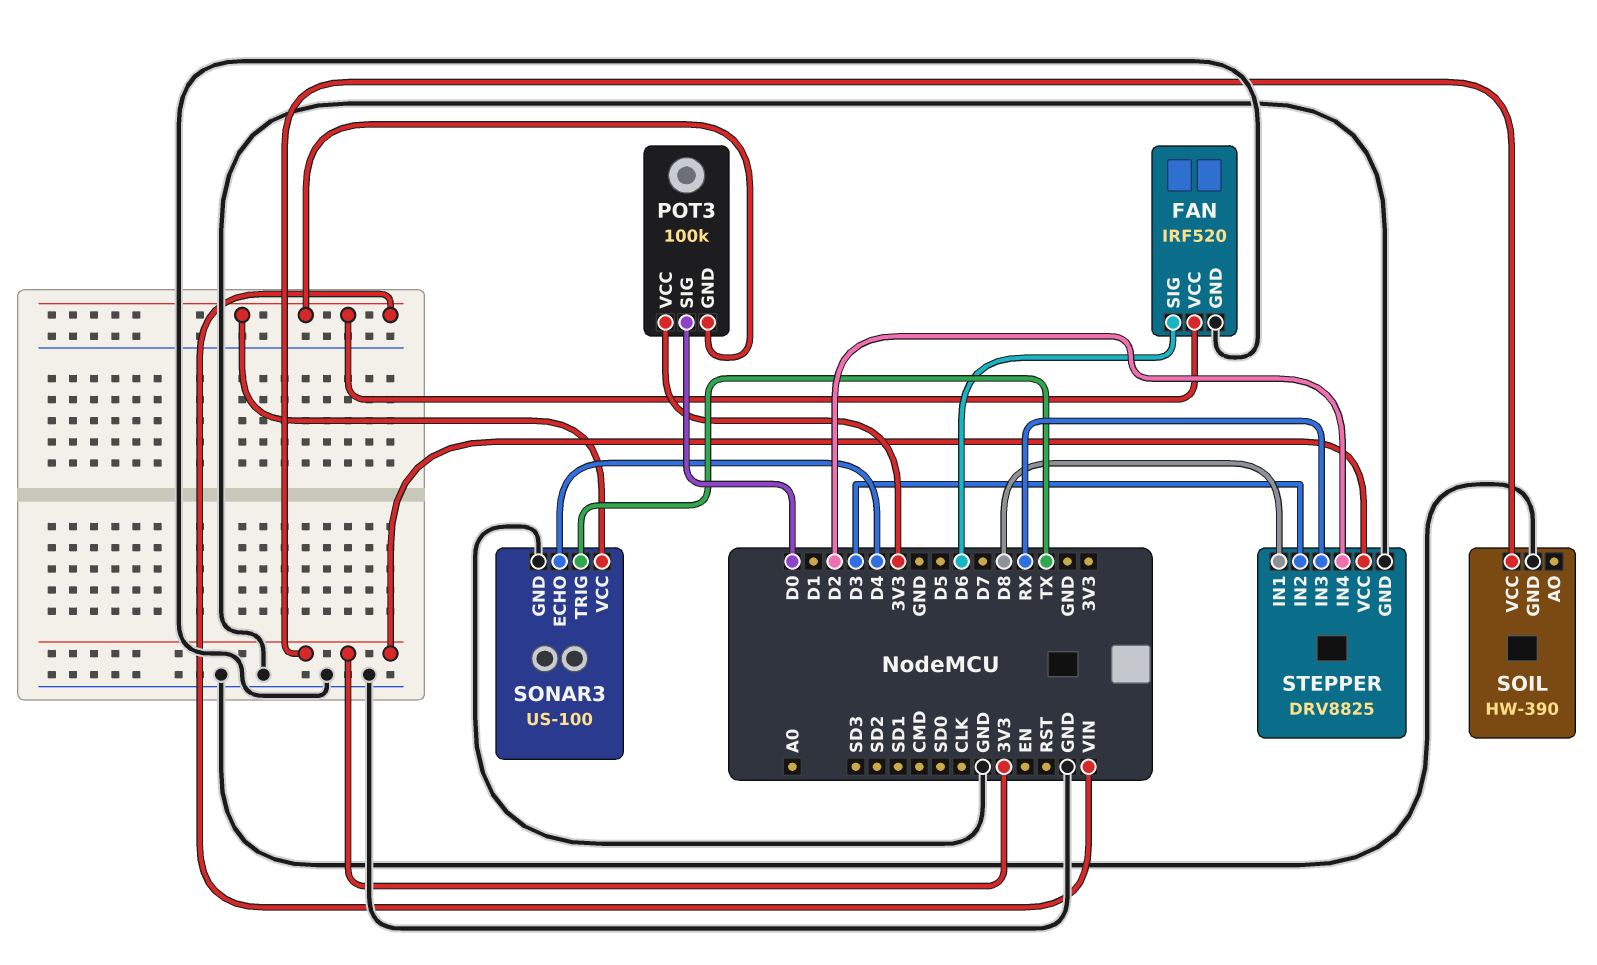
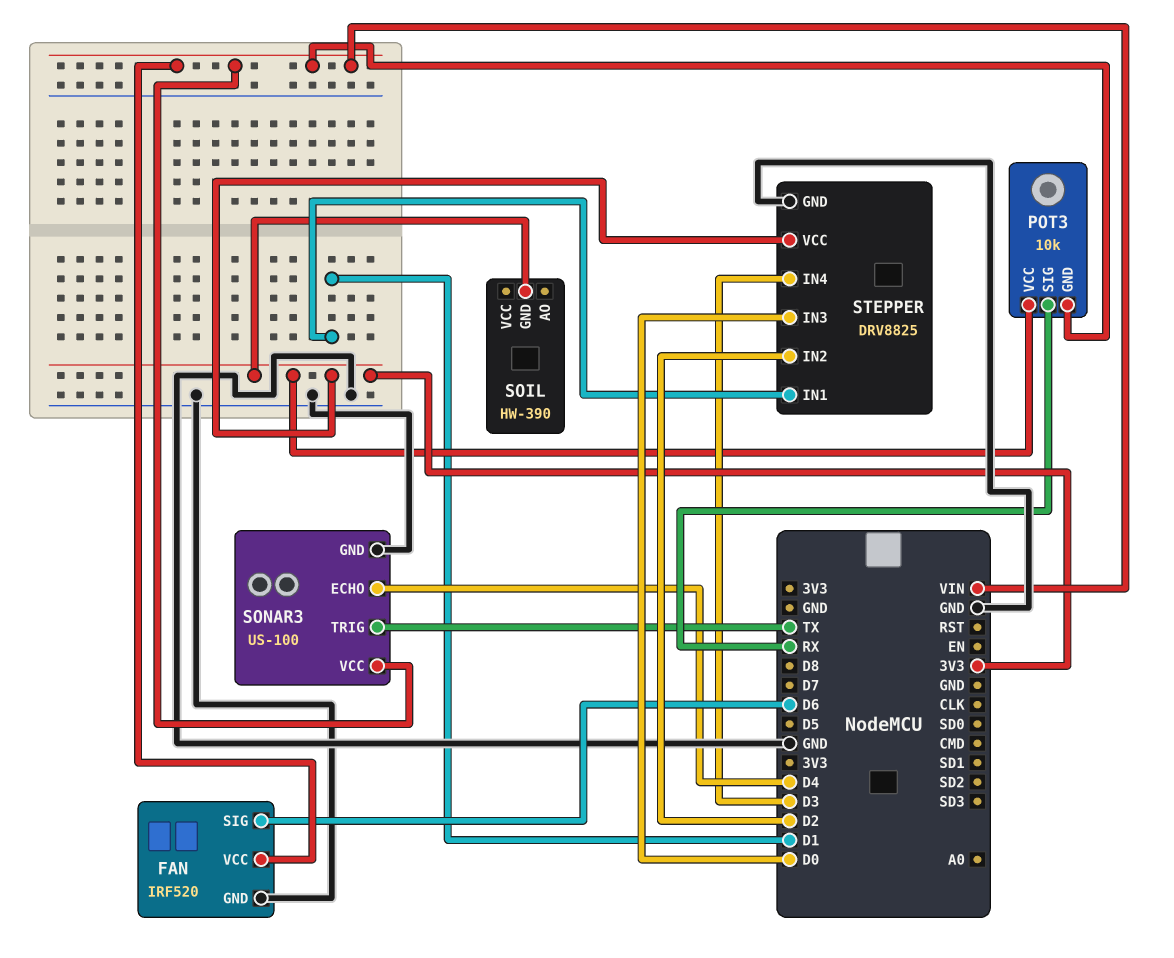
POT3: 100k -> 10k
POT3 pin SIG: D0 -> RX
SOIL pin GND: GND -> 3V3
SOIL pin VCC: 3V3 -> none
STEPPER pin IN1: D8 -> D1
STEPPER pin IN2: D3 -> D2
STEPPER pin IN3: RX -> D0
STEPPER pin IN4: D2 -> D3

